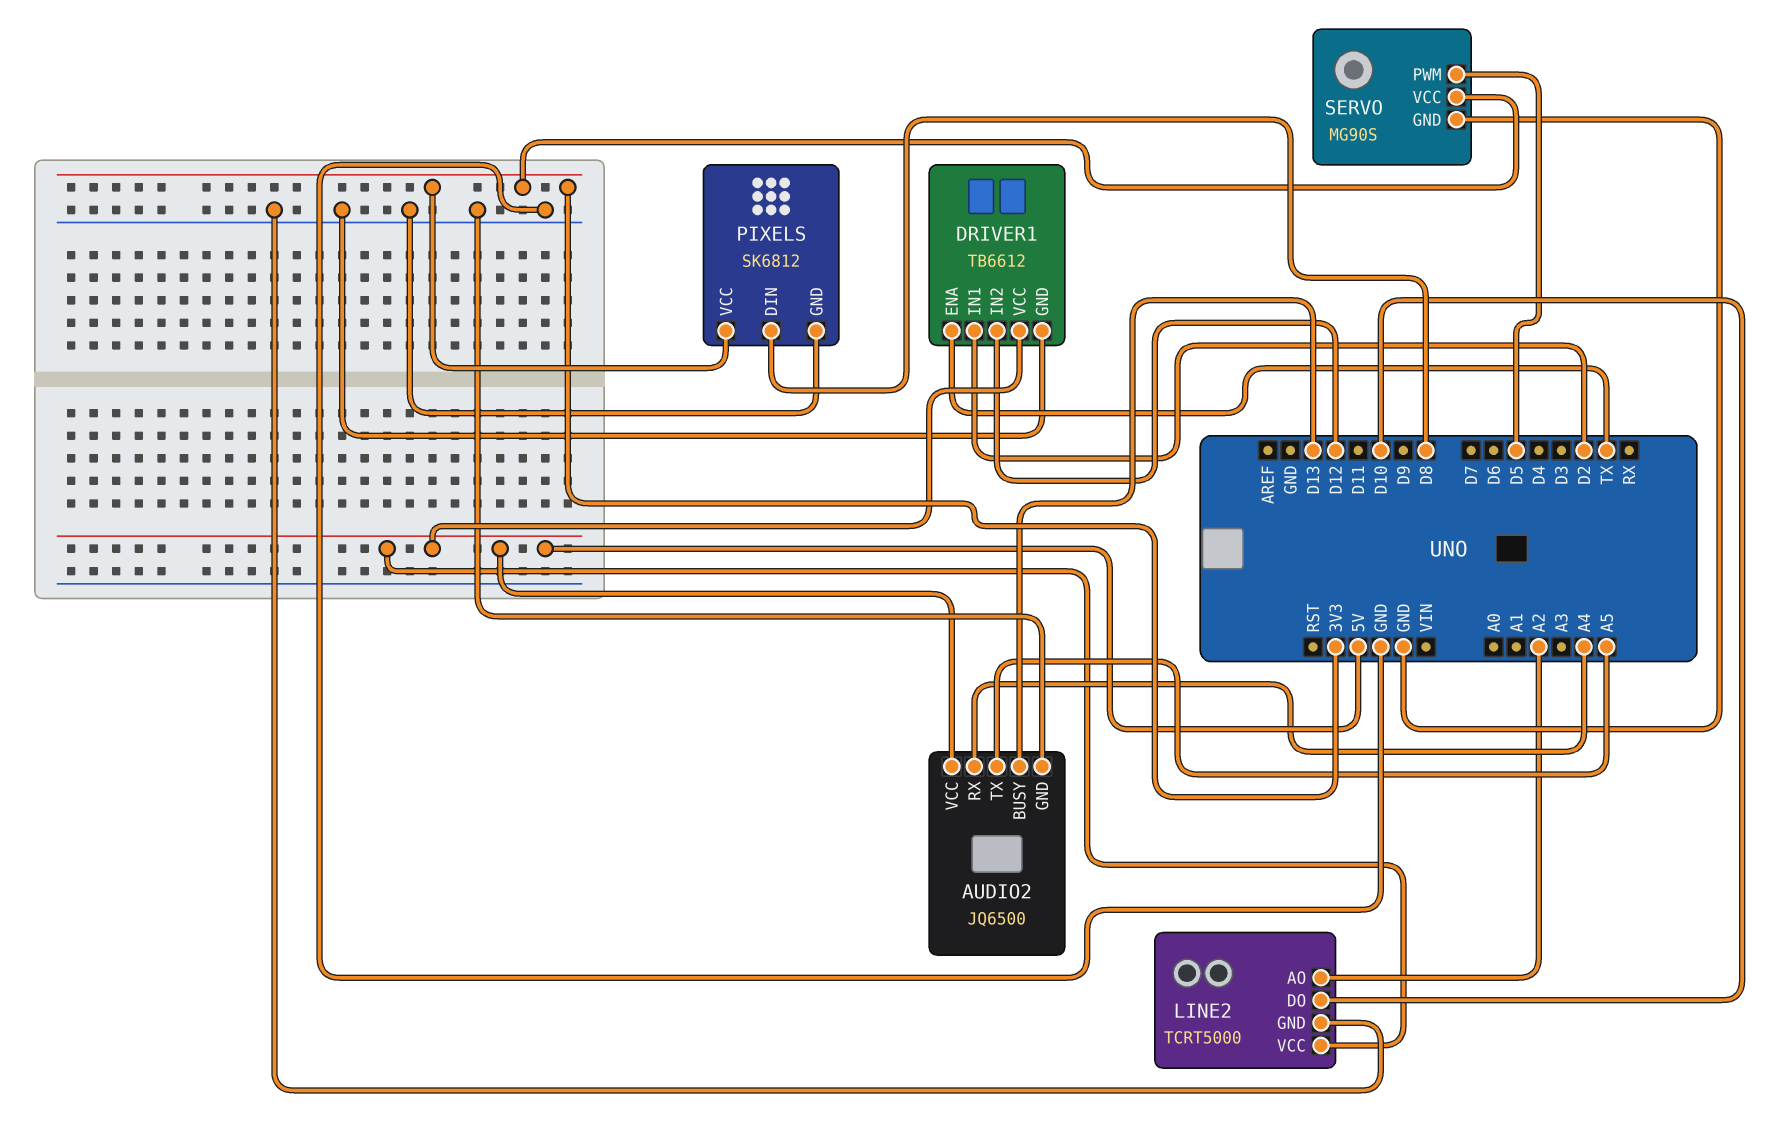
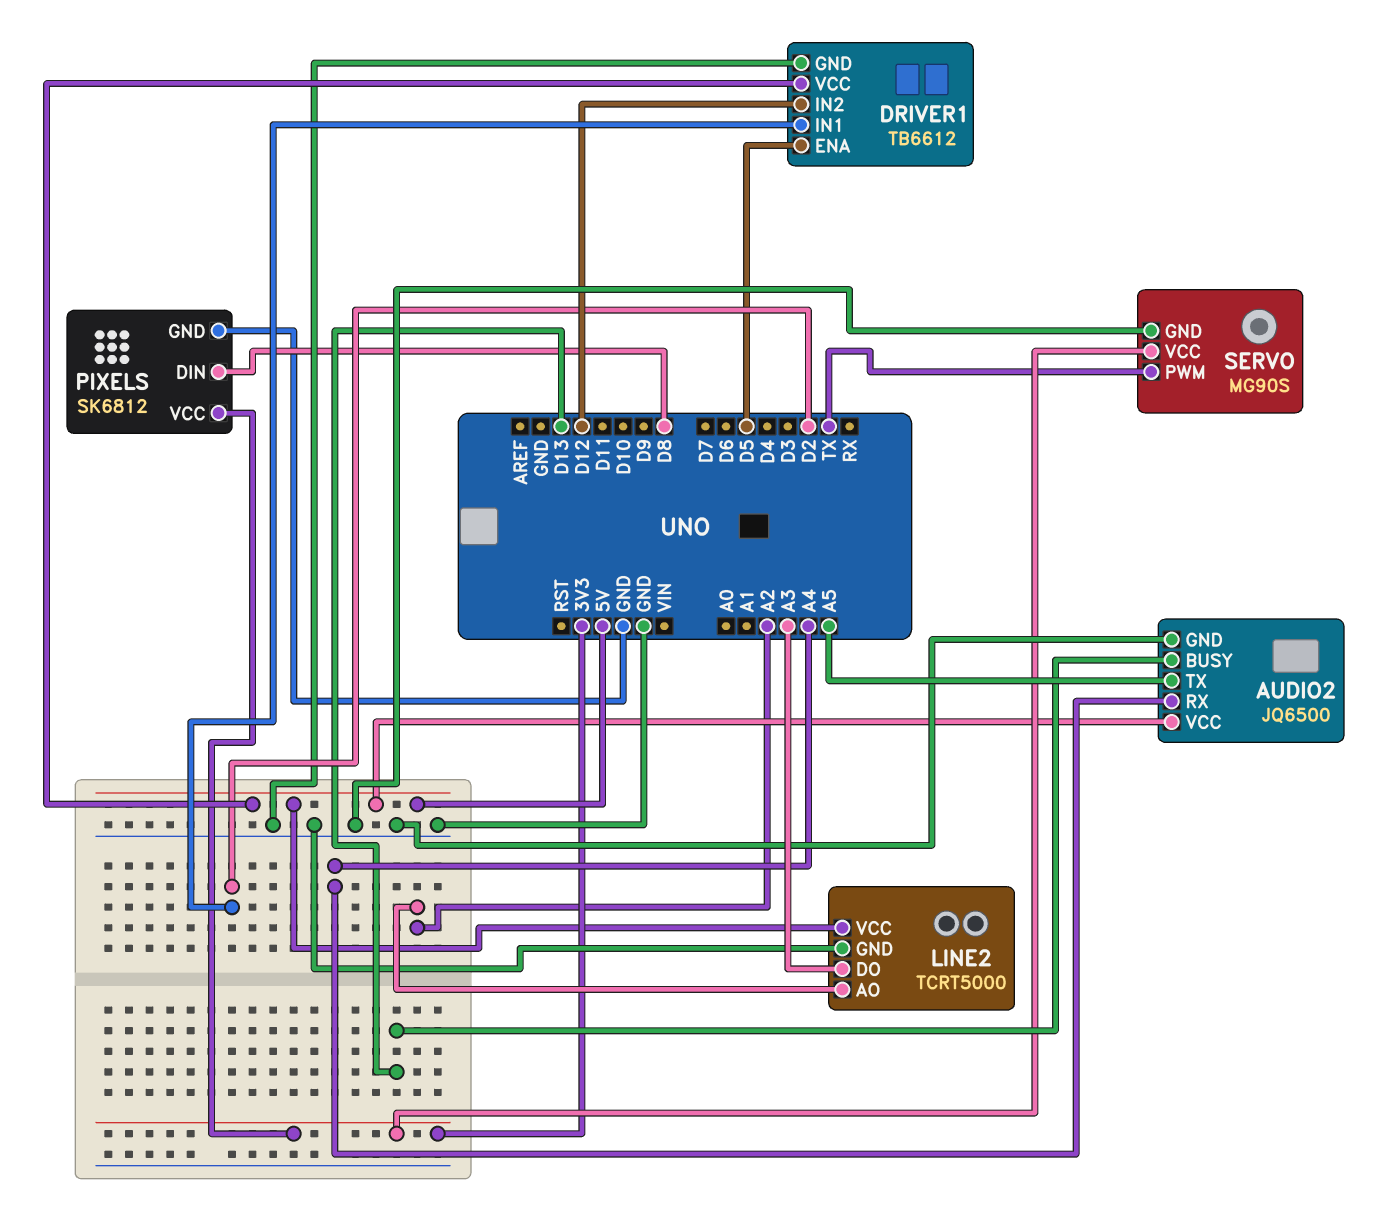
DRIVER1 pin ENA: TX -> D5
LINE2 pin DO: D10 -> A3
SERVO pin PWM: D5 -> TX

